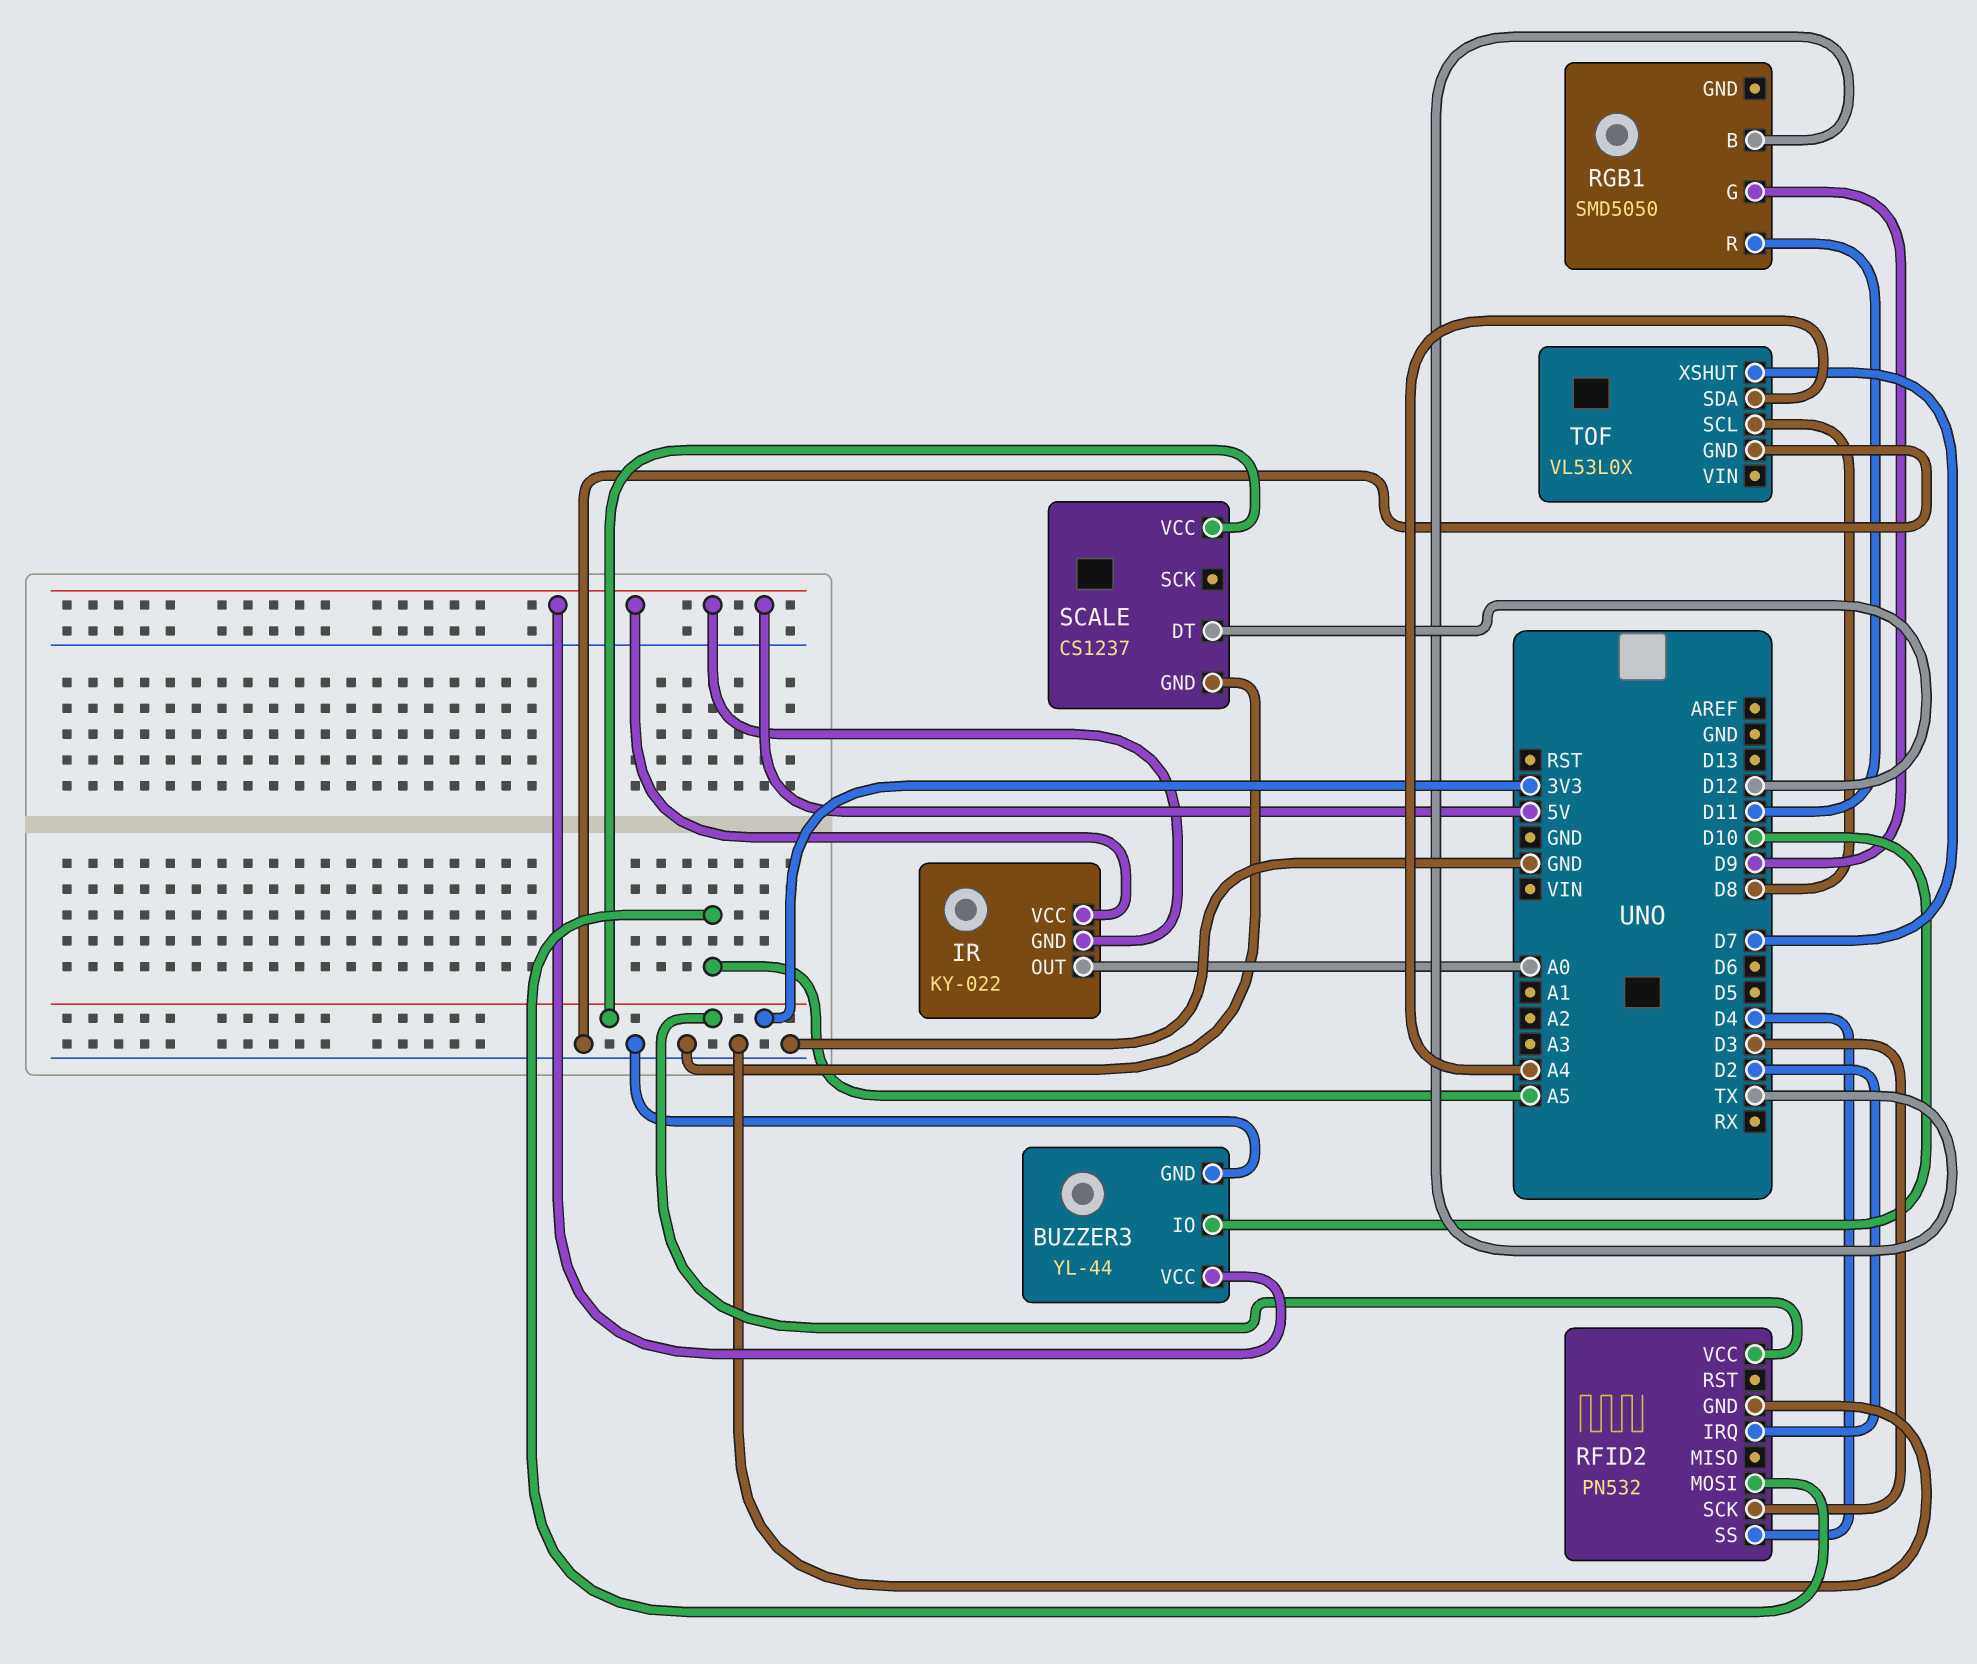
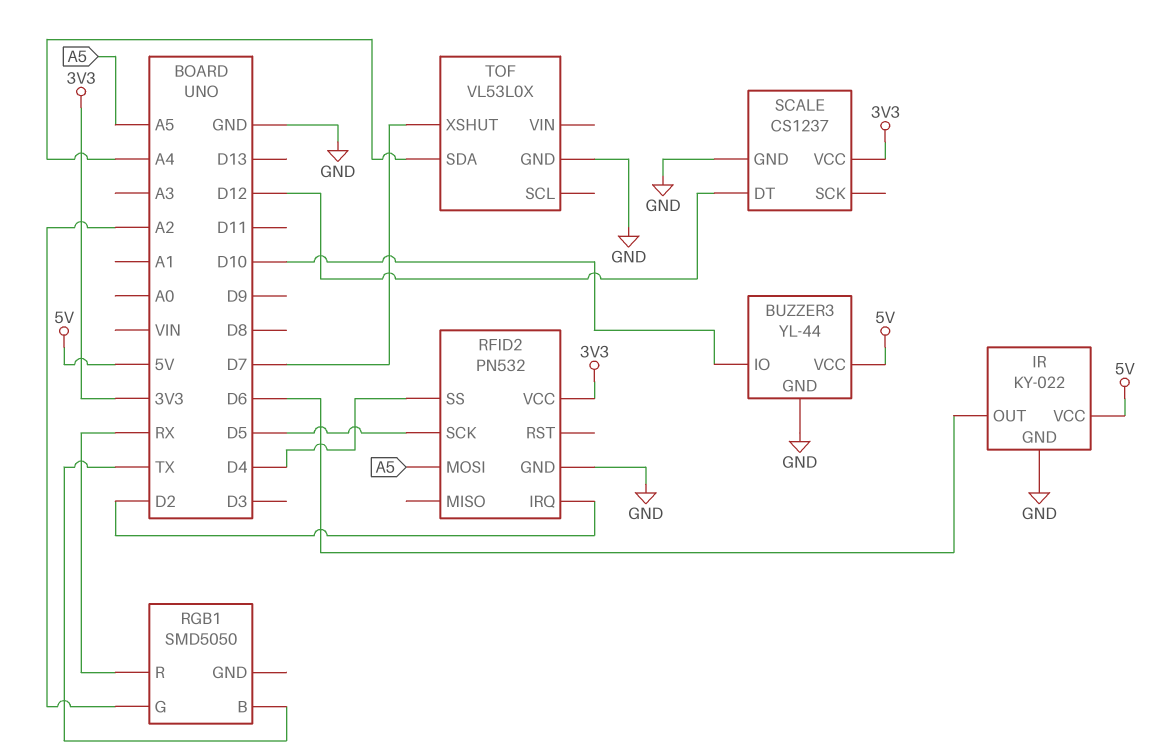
IR pin GND: 5V -> GND
IR pin OUT: A0 -> D6
RFID2 pin SCK: D3 -> D5
RGB1 pin G: D9 -> A2
RGB1 pin R: D11 -> RX
TOF pin SCL: D8 -> none

